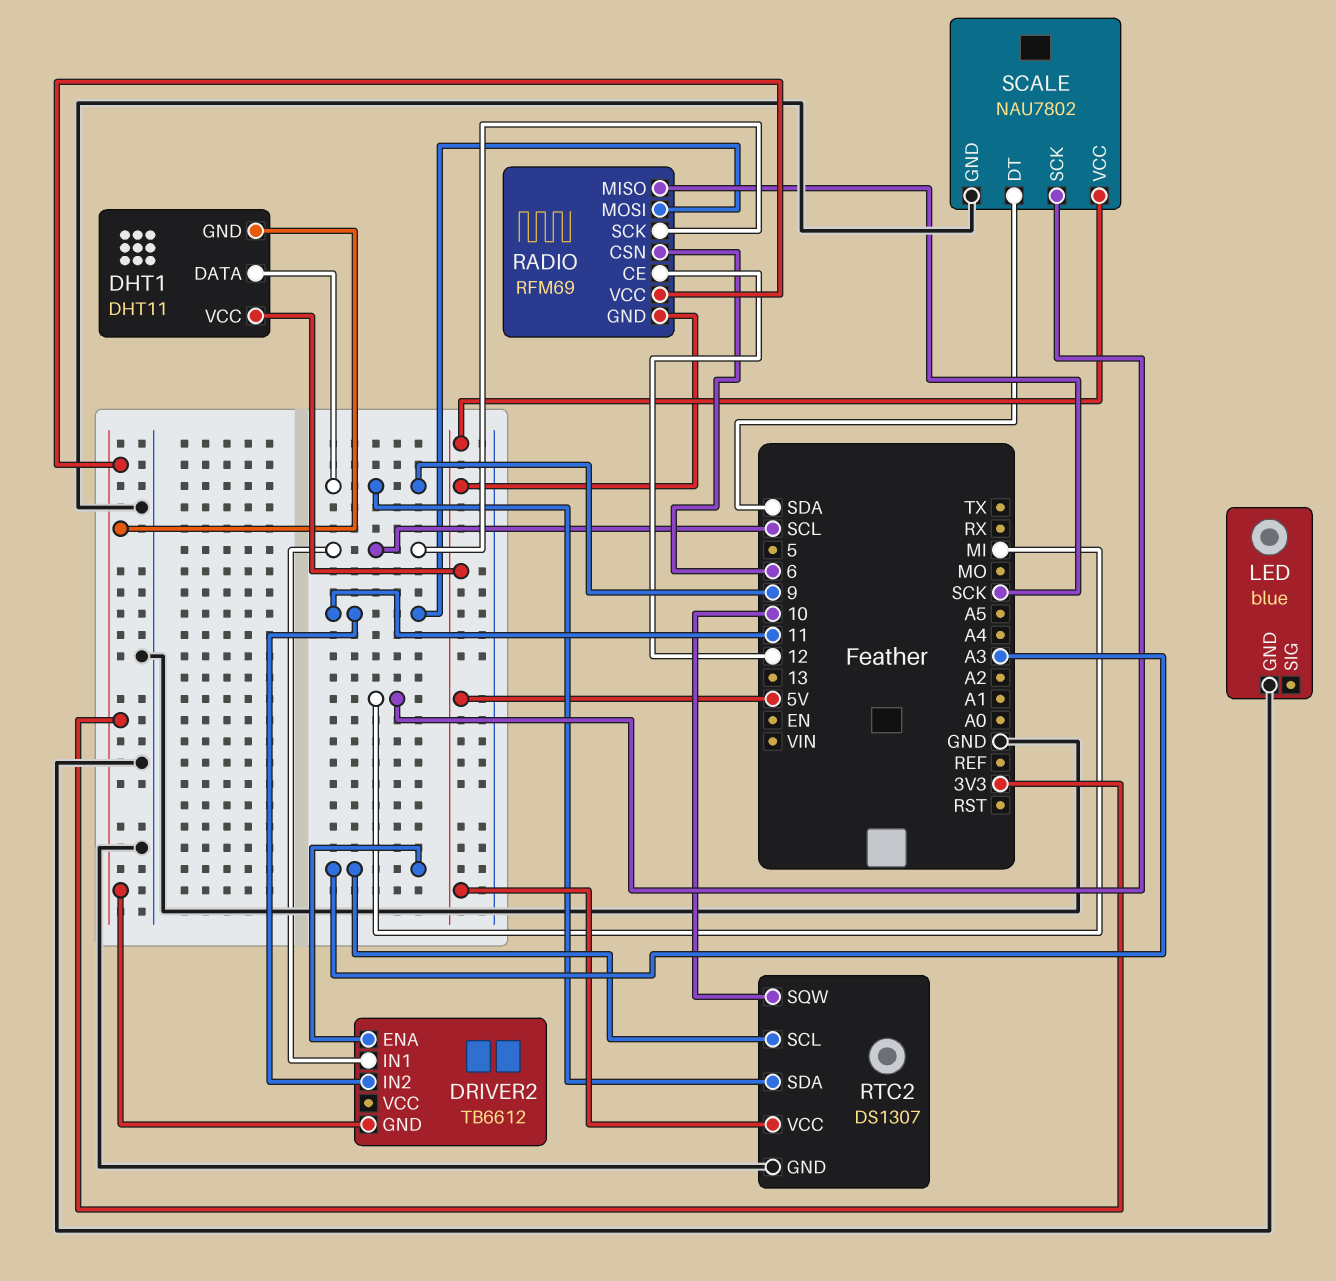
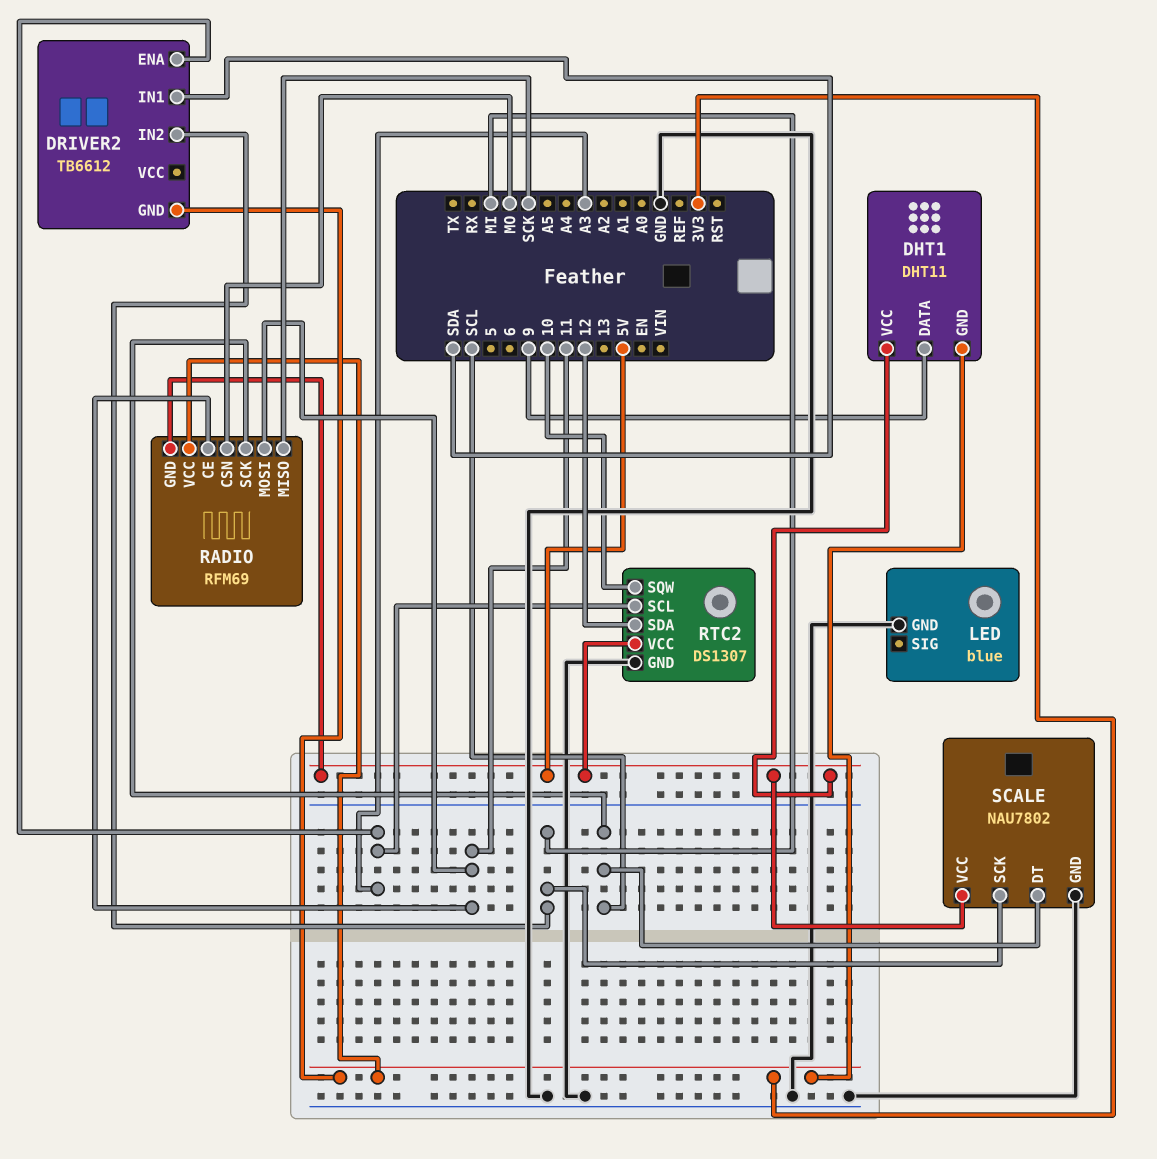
DRIVER2 pin IN1: SCL -> SDA
DRIVER2 pin IN2: 11 -> MI
RADIO pin CE: 12 -> 11
RADIO pin CSN: 6 -> MO
RTC2 pin SDA: 9 -> 12
SCALE pin DT: SDA -> SCL

